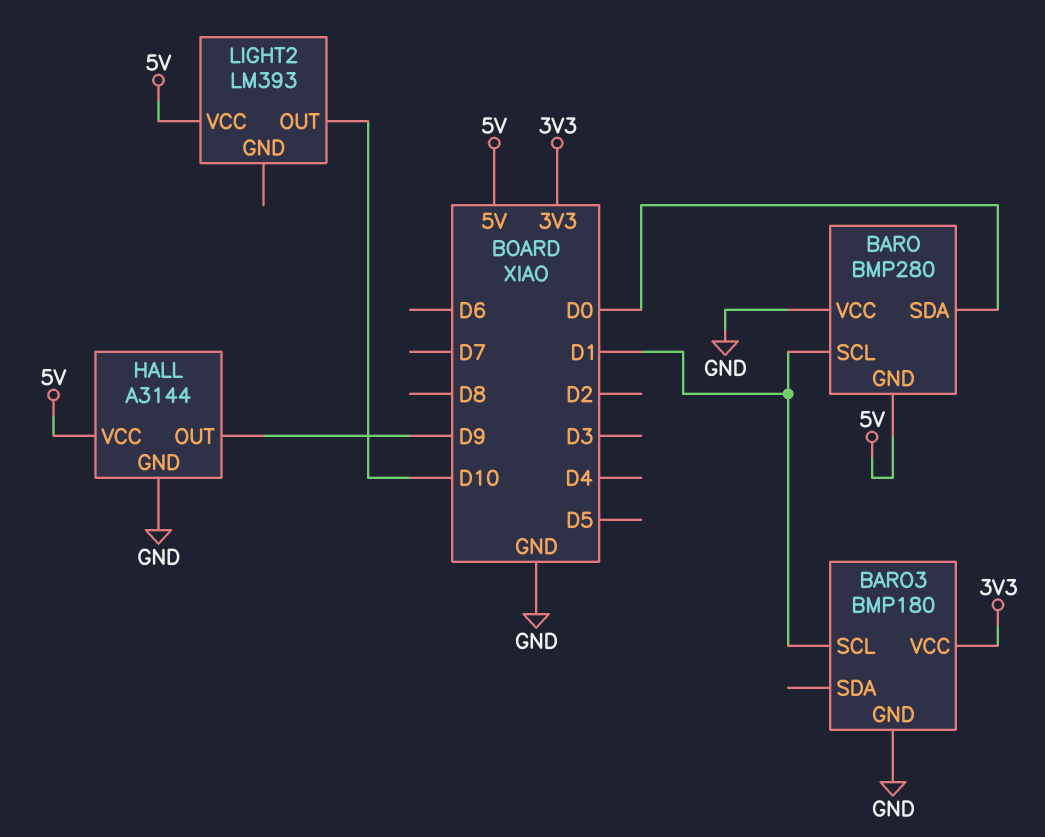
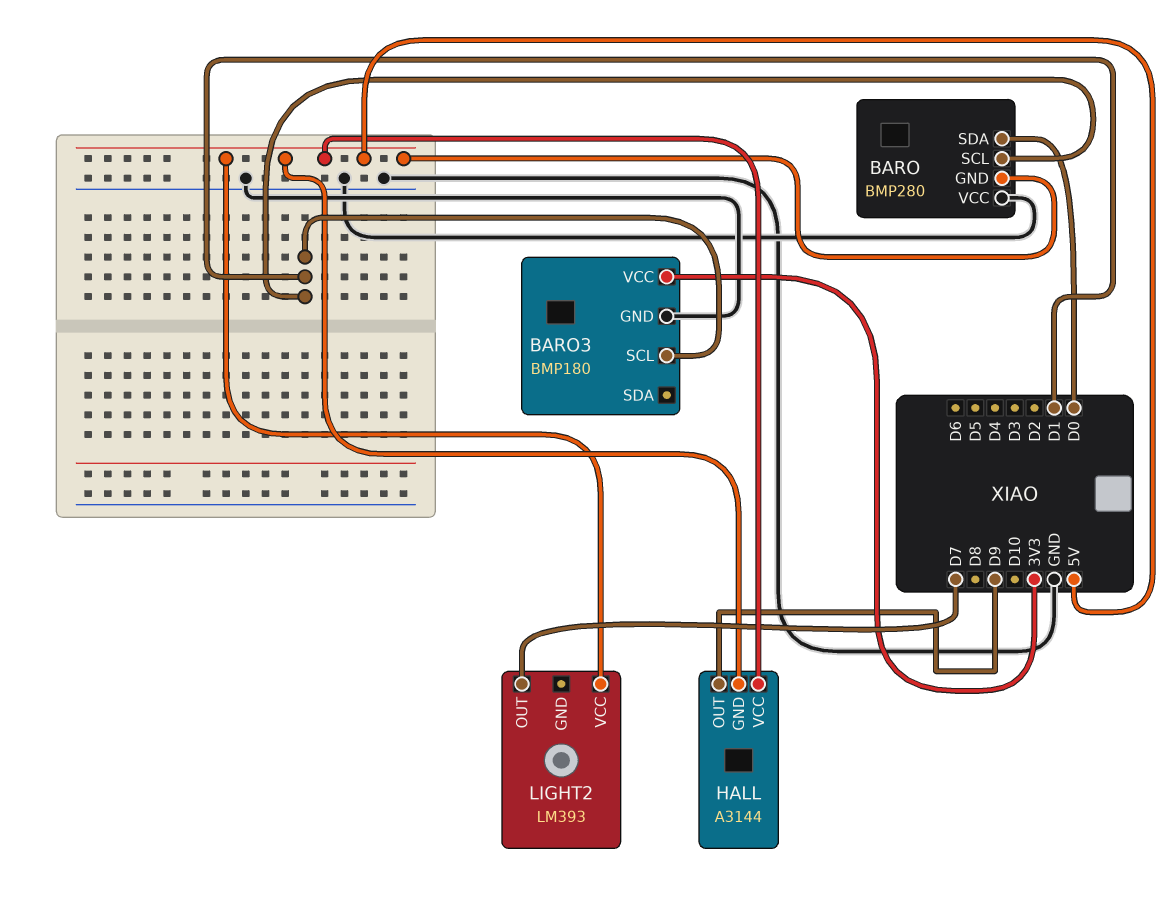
HALL pin GND: GND -> 5V
LIGHT2 pin OUT: D10 -> D7

